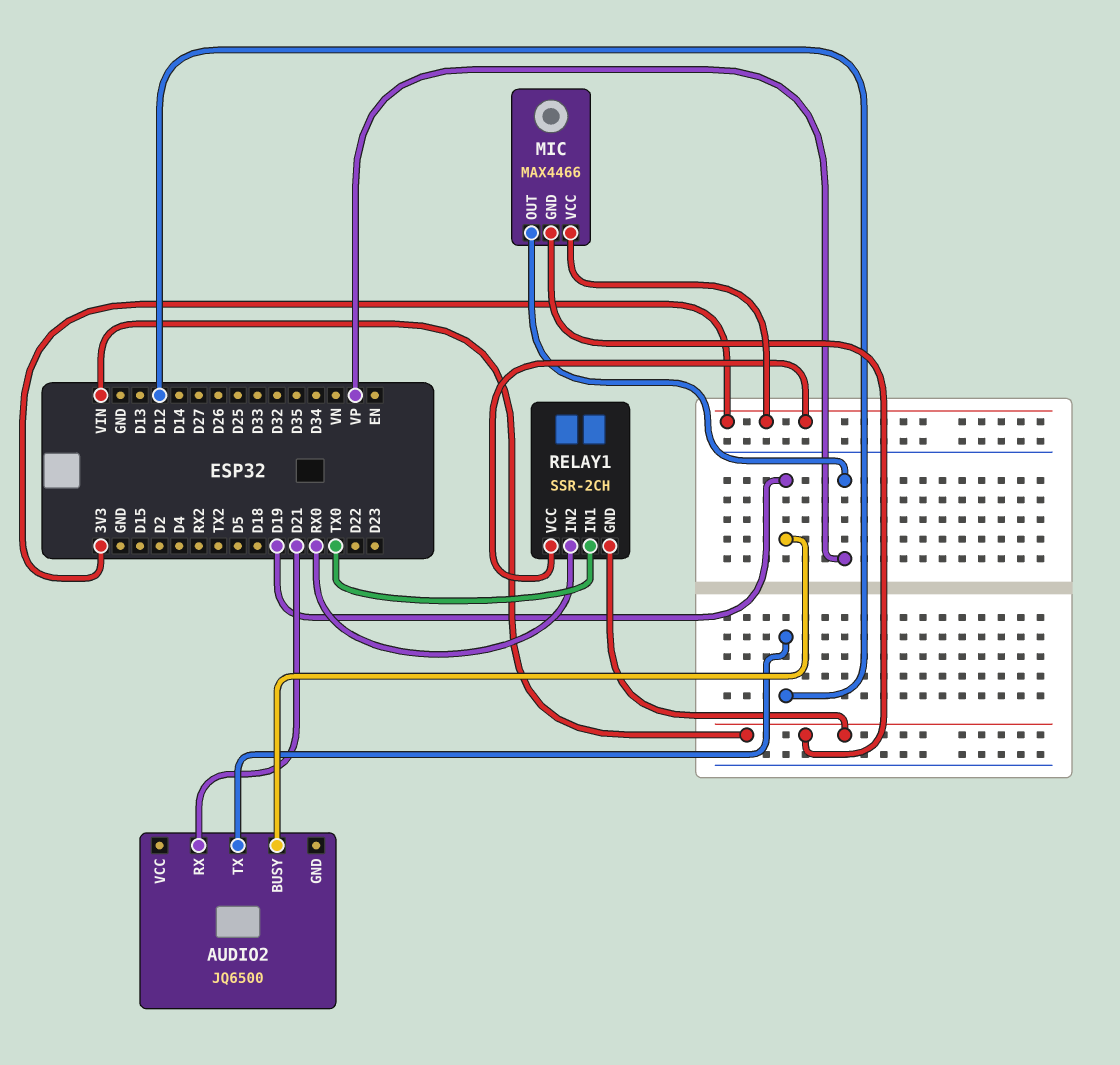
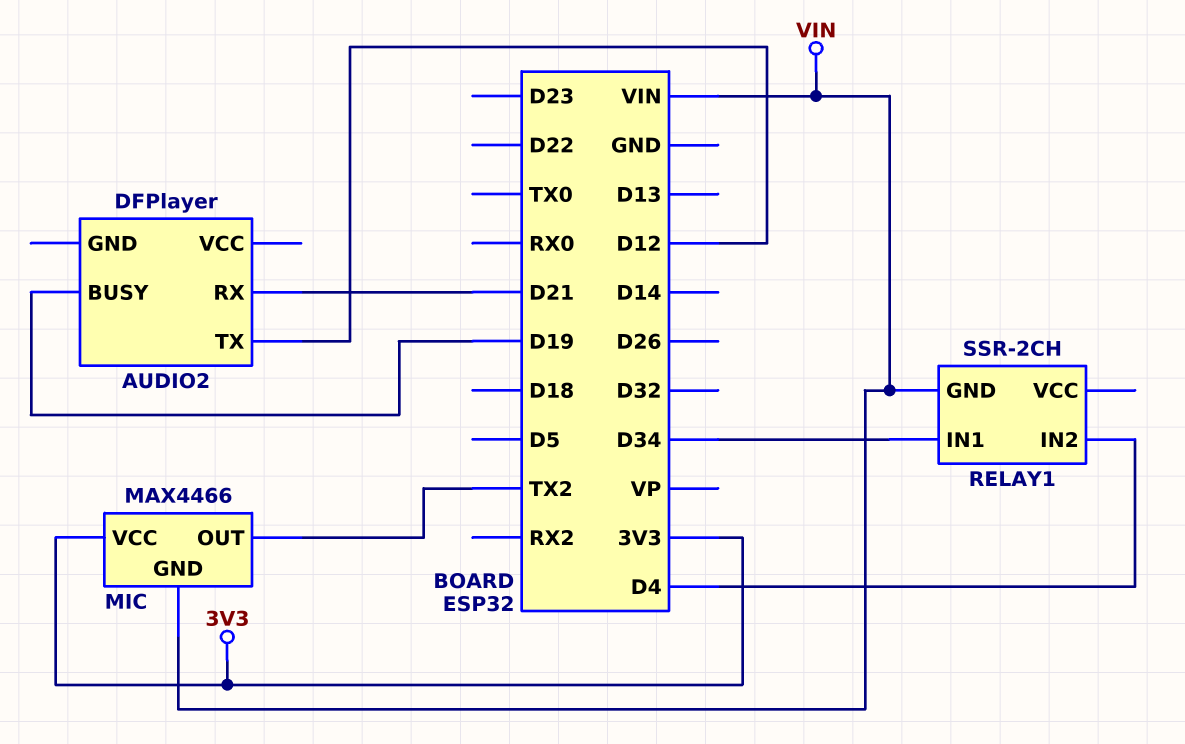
AUDIO2: JQ6500 -> DFPlayer
MIC pin OUT: VP -> TX2
RELAY1 pin IN1: TX0 -> D34
RELAY1 pin IN2: RX0 -> D4
RELAY1 pin VCC: 3V3 -> none

